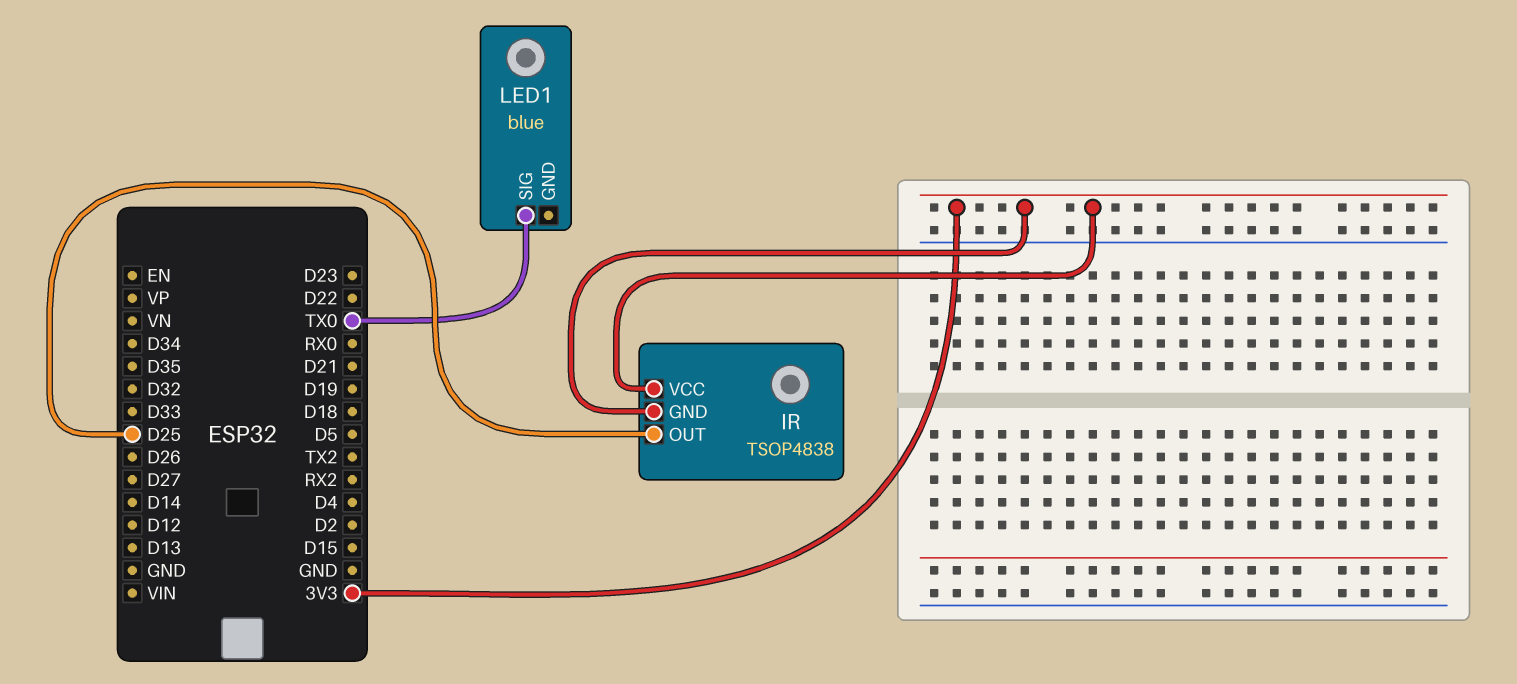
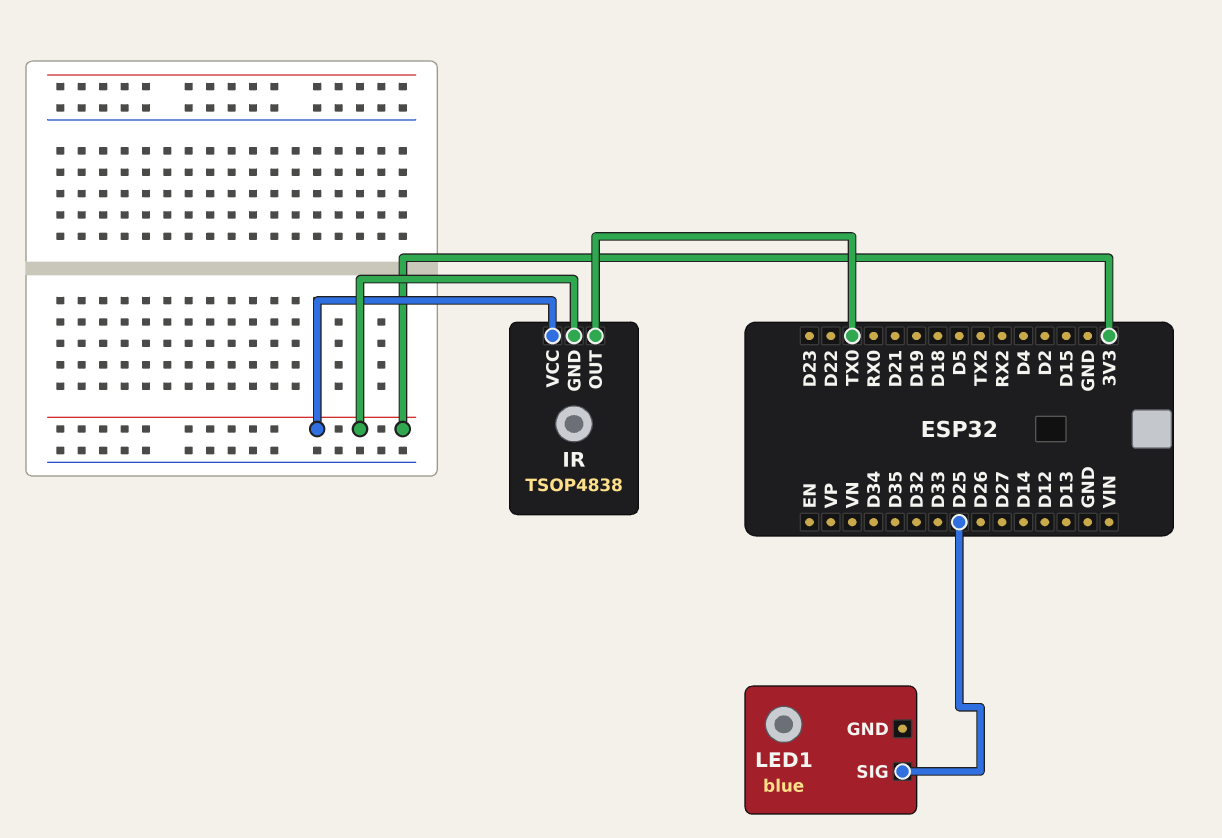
IR pin OUT: D25 -> TX0
LED1 pin SIG: TX0 -> D25

